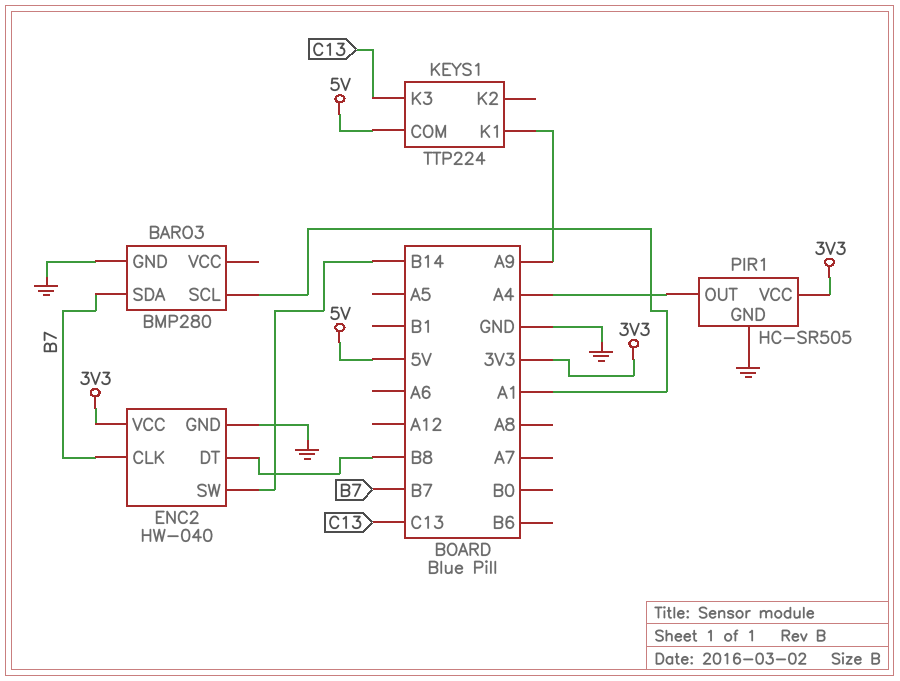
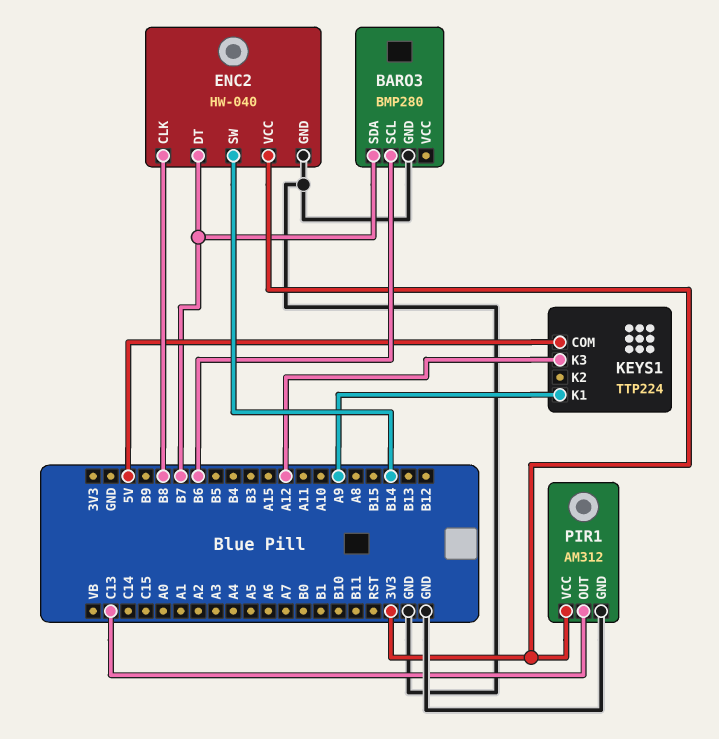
BARO3 pin SCL: A1 -> B6
ENC2 pin CLK: B7 -> B8
ENC2 pin DT: B8 -> B7
KEYS1 pin K3: C13 -> A12
PIR1: HC-SR505 -> AM312
PIR1 pin OUT: A4 -> C13

